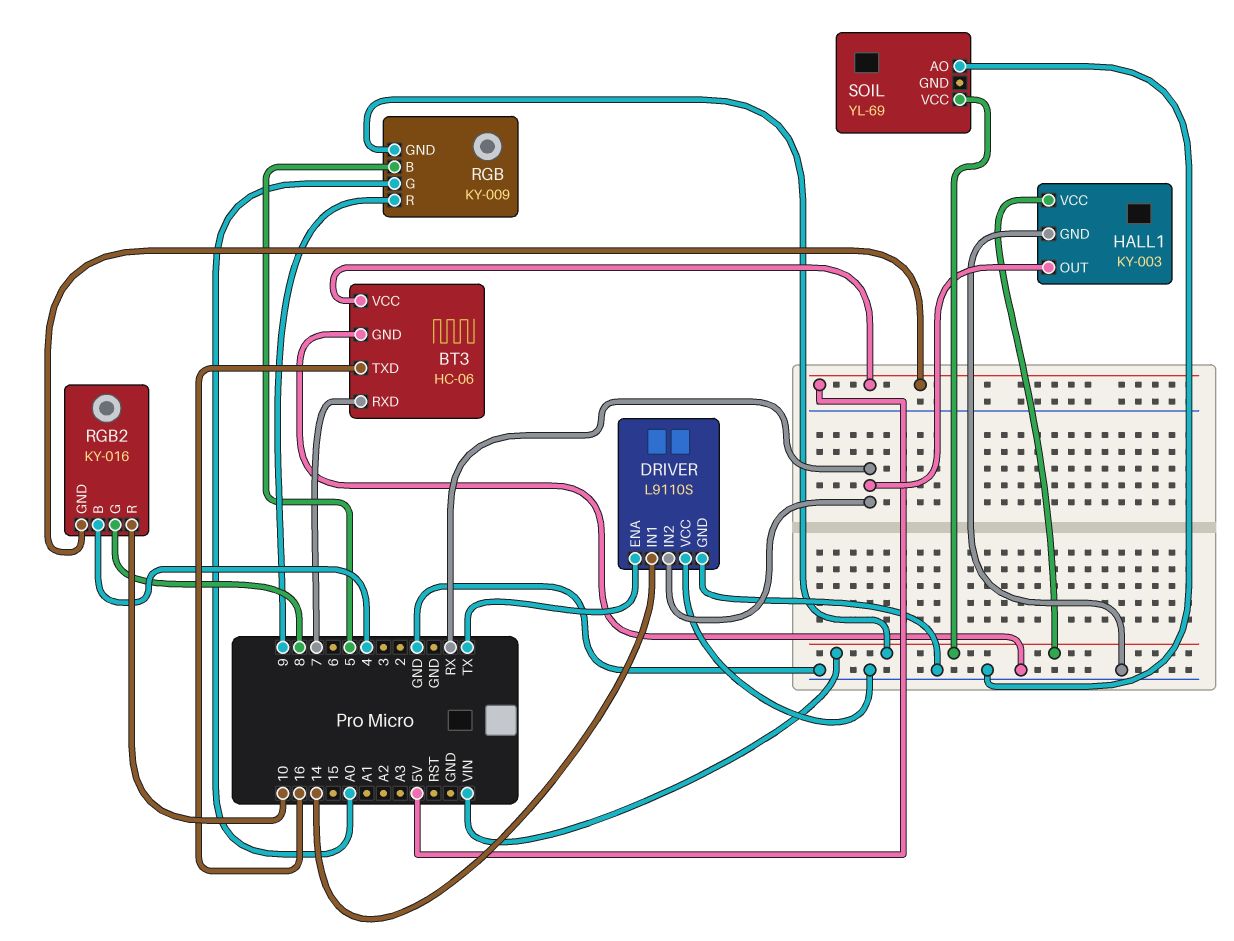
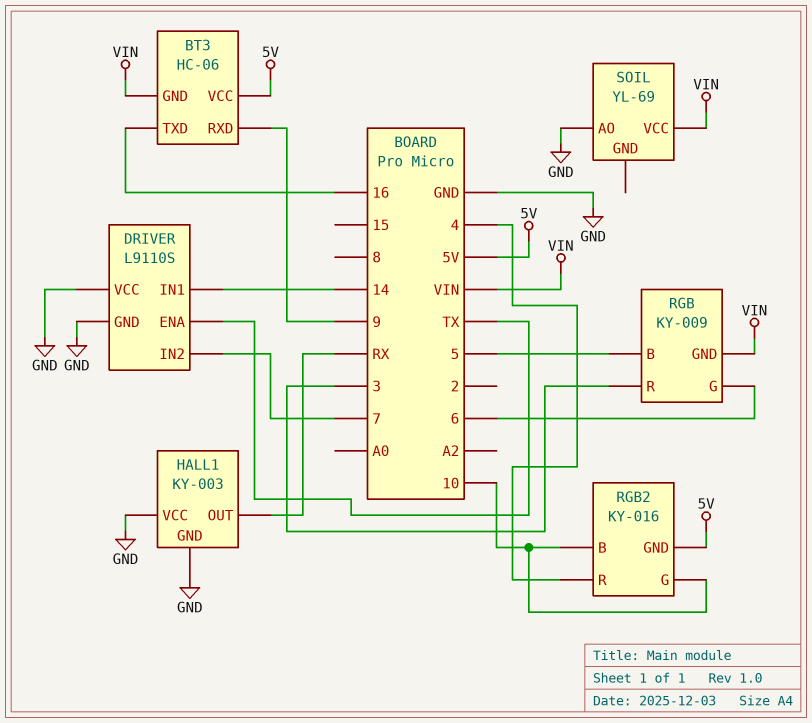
BT3 pin GND: GND -> VIN
BT3 pin RXD: 7 -> 9
DRIVER pin IN2: RX -> 7
HALL1 pin VCC: VIN -> GND
RGB pin G: A0 -> 6
RGB pin R: 9 -> 3
RGB2 pin B: 4 -> 10
RGB2 pin G: 8 -> 10
RGB2 pin R: 10 -> 4

